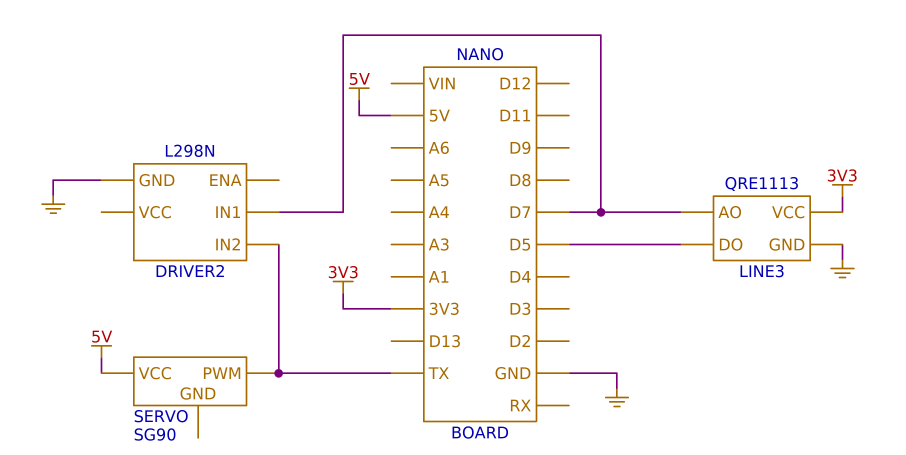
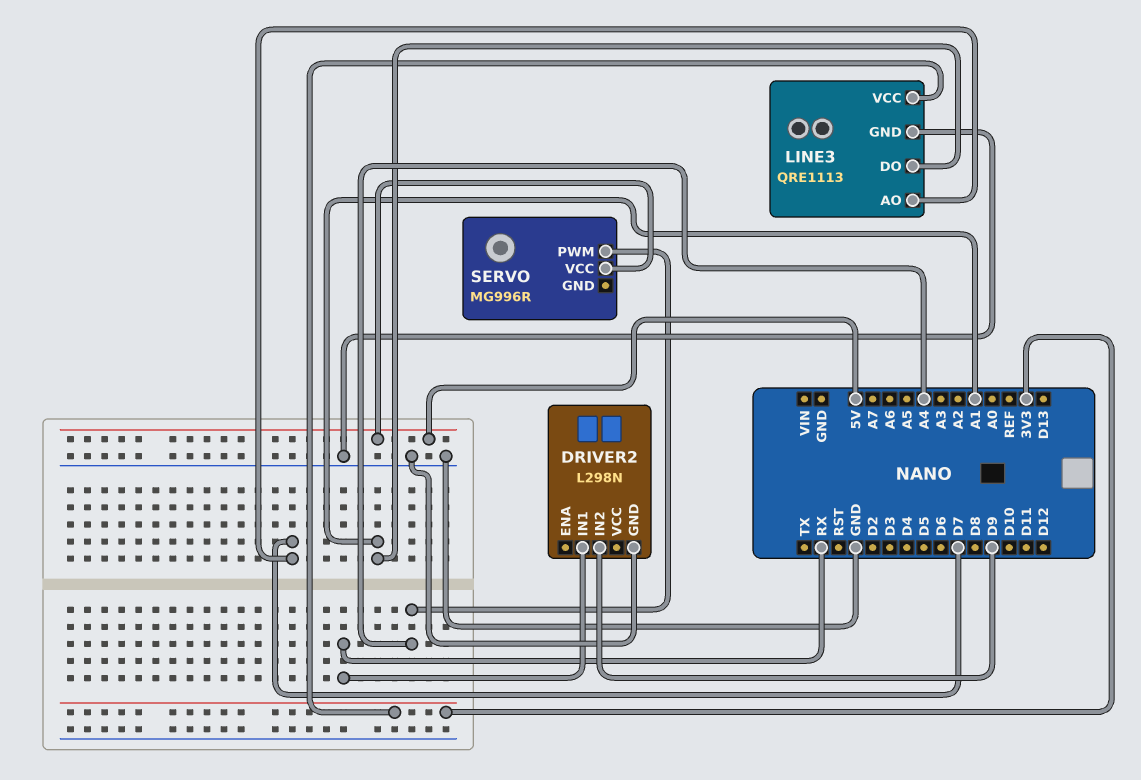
DRIVER2 pin IN1: D7 -> RX
DRIVER2 pin IN2: TX -> D9
LINE3 pin DO: D5 -> A1
SERVO: SG90 -> MG996R
SERVO pin PWM: TX -> A4

